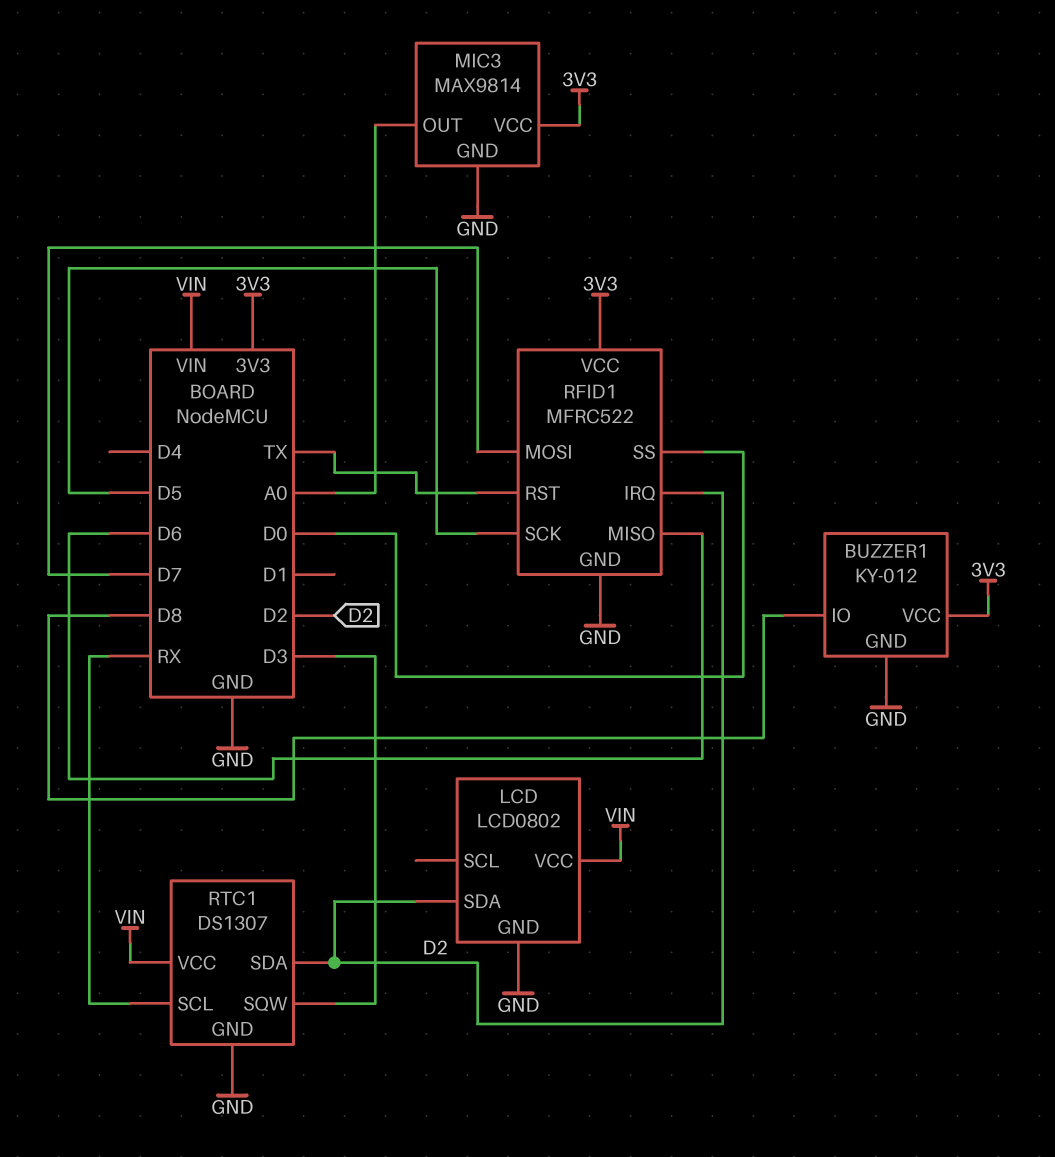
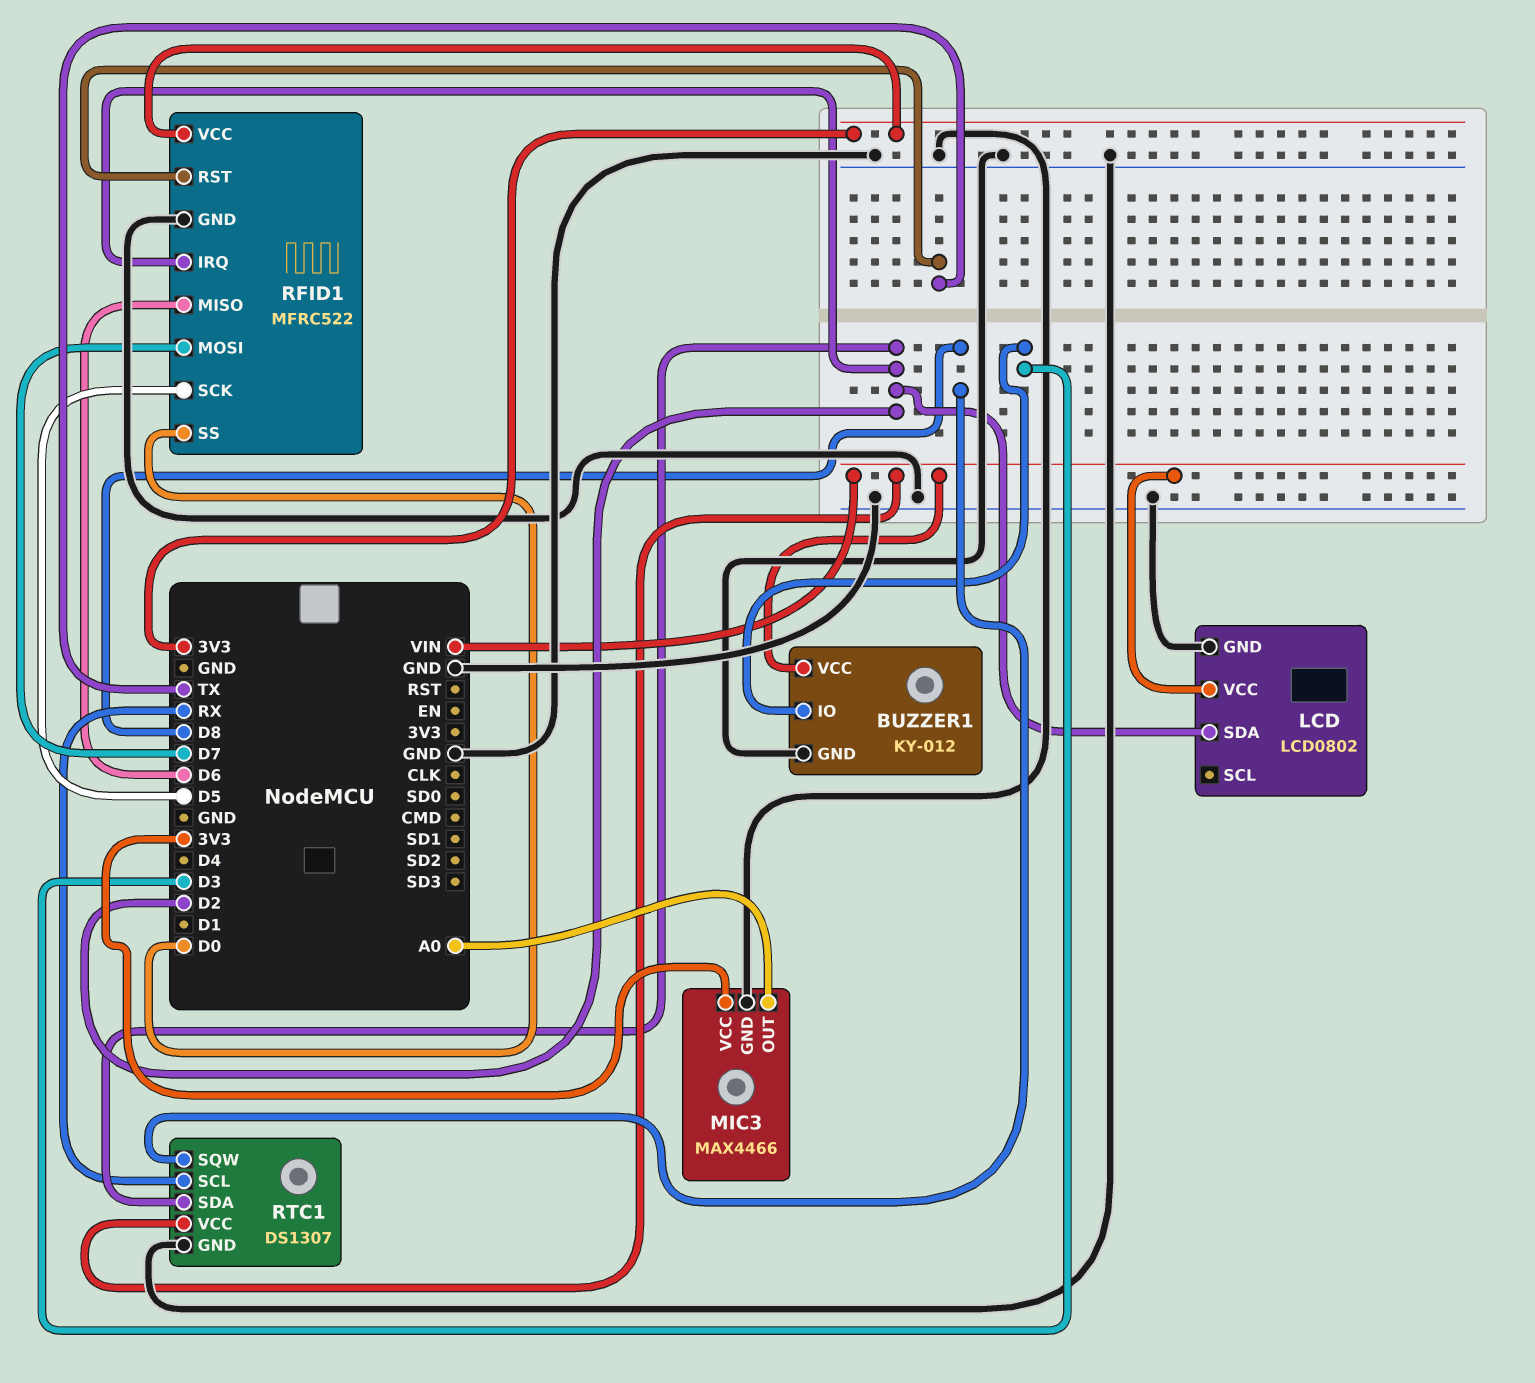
BUZZER1 pin IO: D8 -> D3
BUZZER1 pin VCC: 3V3 -> VIN
MIC3: MAX9814 -> MAX4466
RTC1 pin SQW: D3 -> D8

